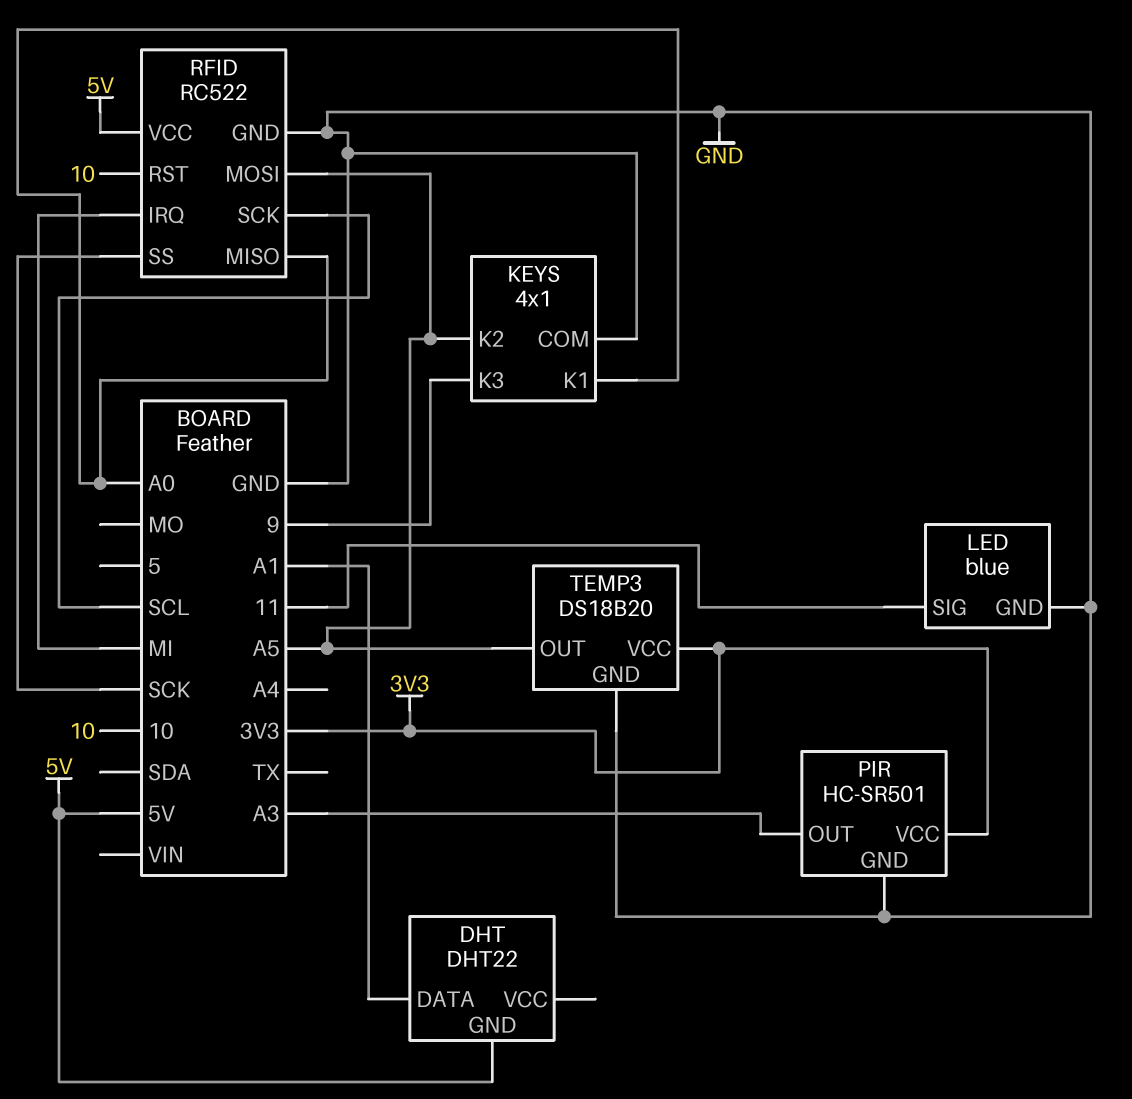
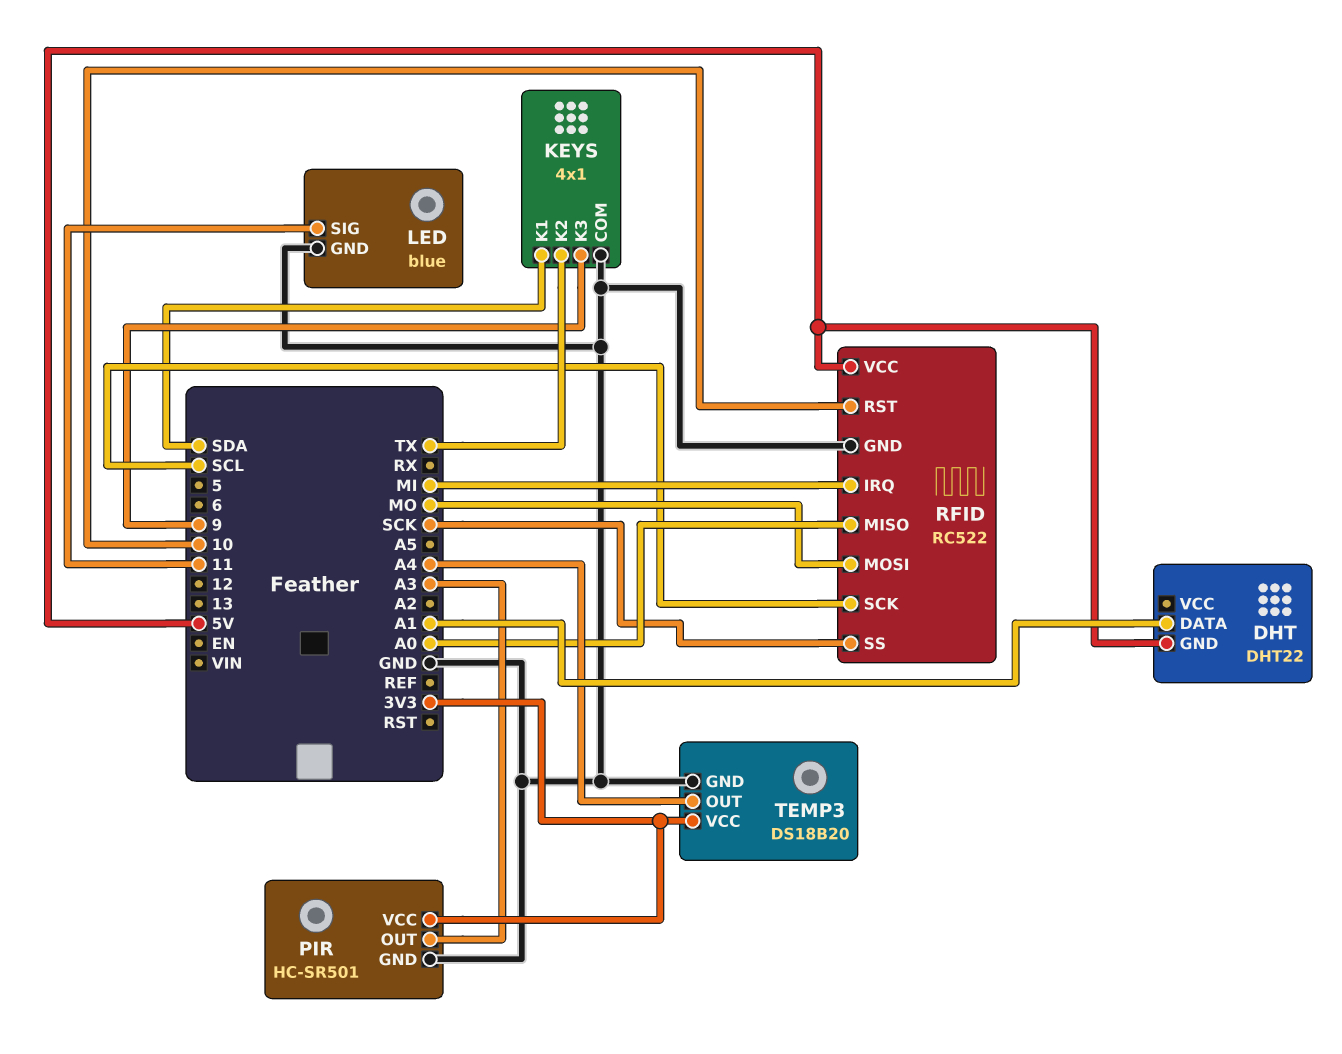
KEYS pin K1: A0 -> SDA
KEYS pin K2: A5 -> TX
RFID pin MOSI: A5 -> MO
TEMP3 pin OUT: A5 -> A4

